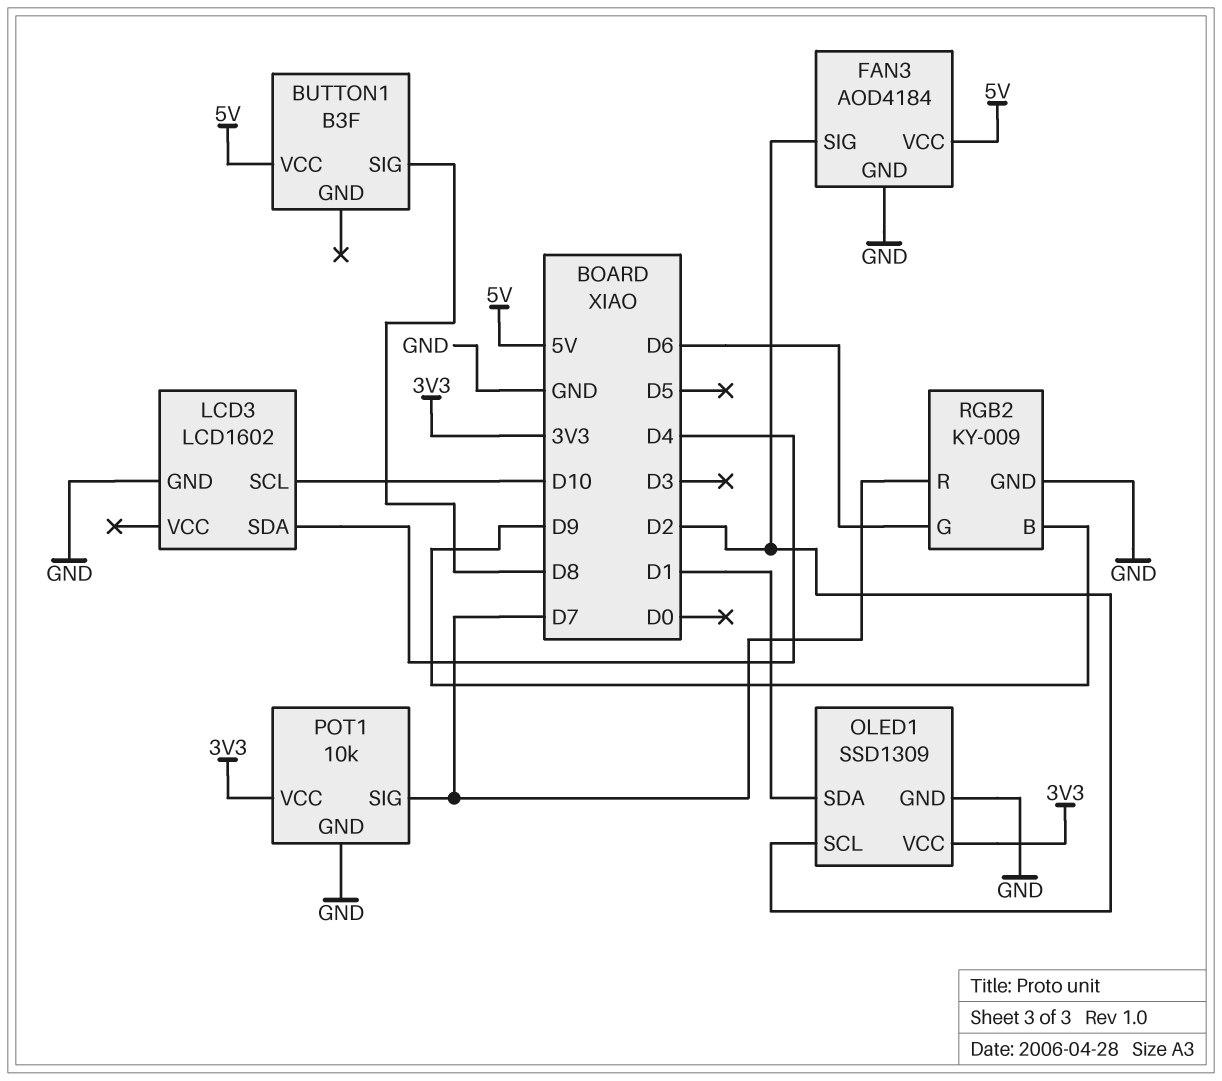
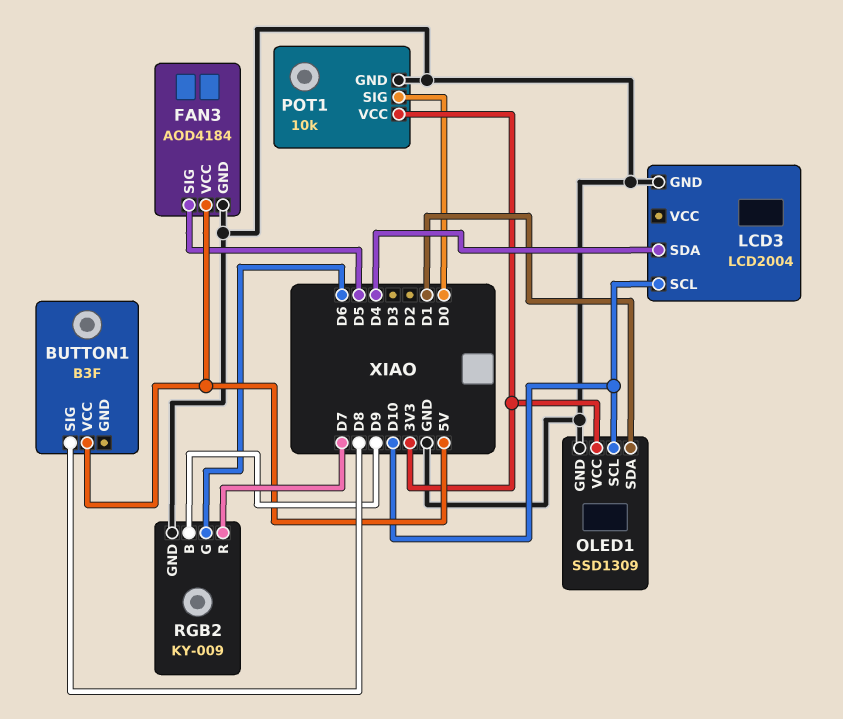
FAN3 pin SIG: D2 -> D5
LCD3: LCD1602 -> LCD2004
OLED1 pin SCL: D2 -> D10
POT1 pin SIG: D7 -> D0

